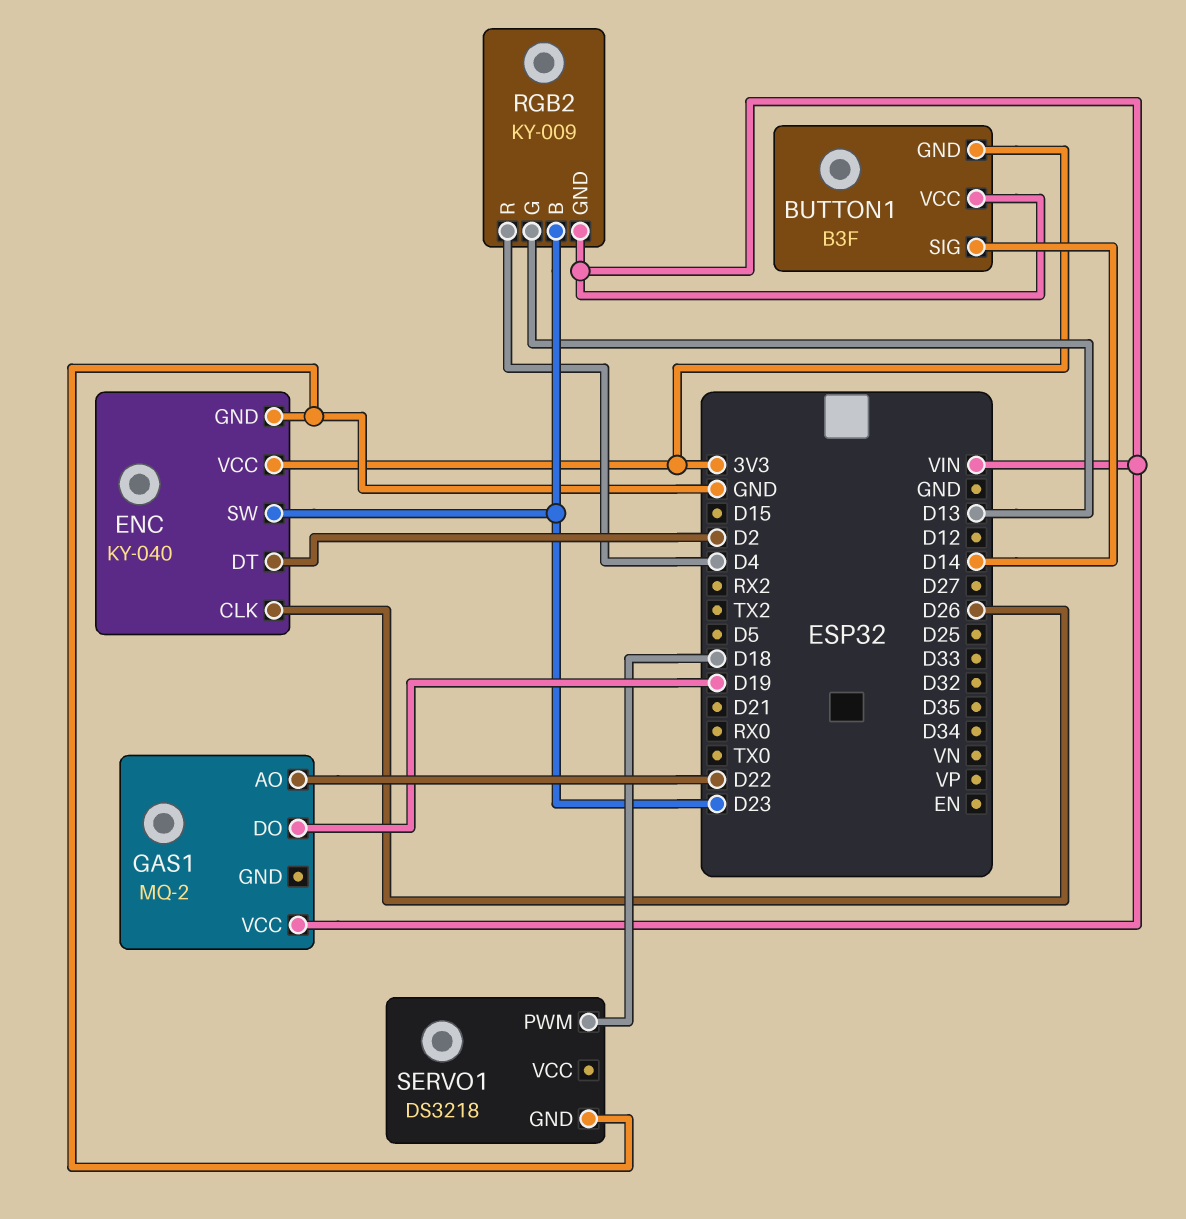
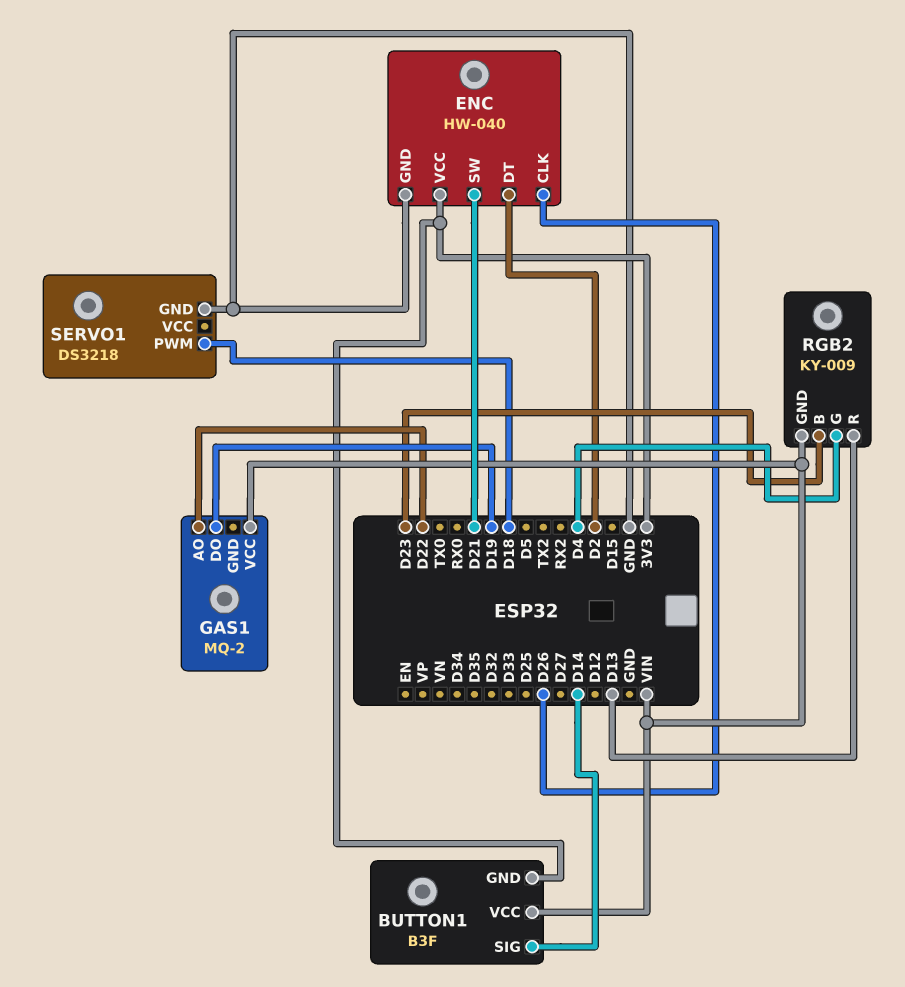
ENC: KY-040 -> HW-040
ENC pin SW: D23 -> D21
RGB2 pin G: D13 -> D4
RGB2 pin R: D4 -> D13

